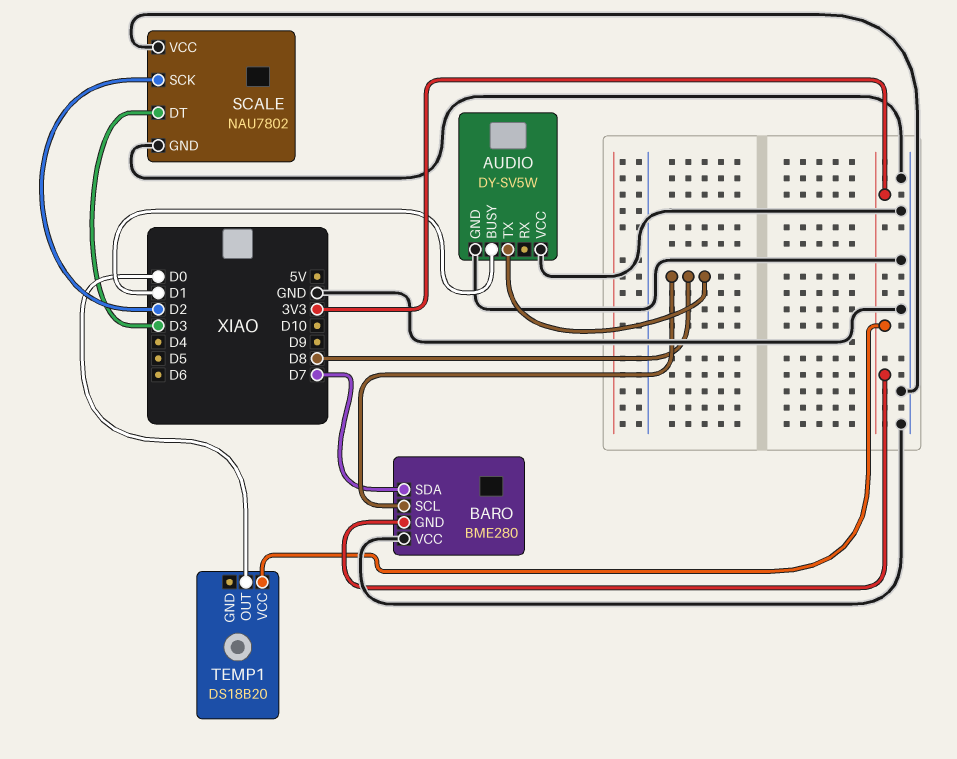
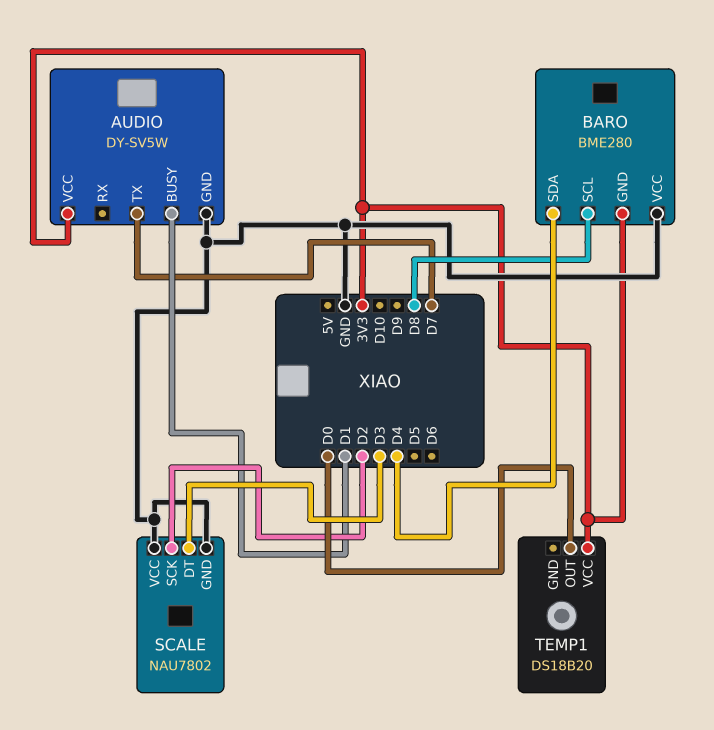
AUDIO pin TX: D8 -> D7
AUDIO pin VCC: GND -> 3V3
BARO pin SDA: D7 -> D4

